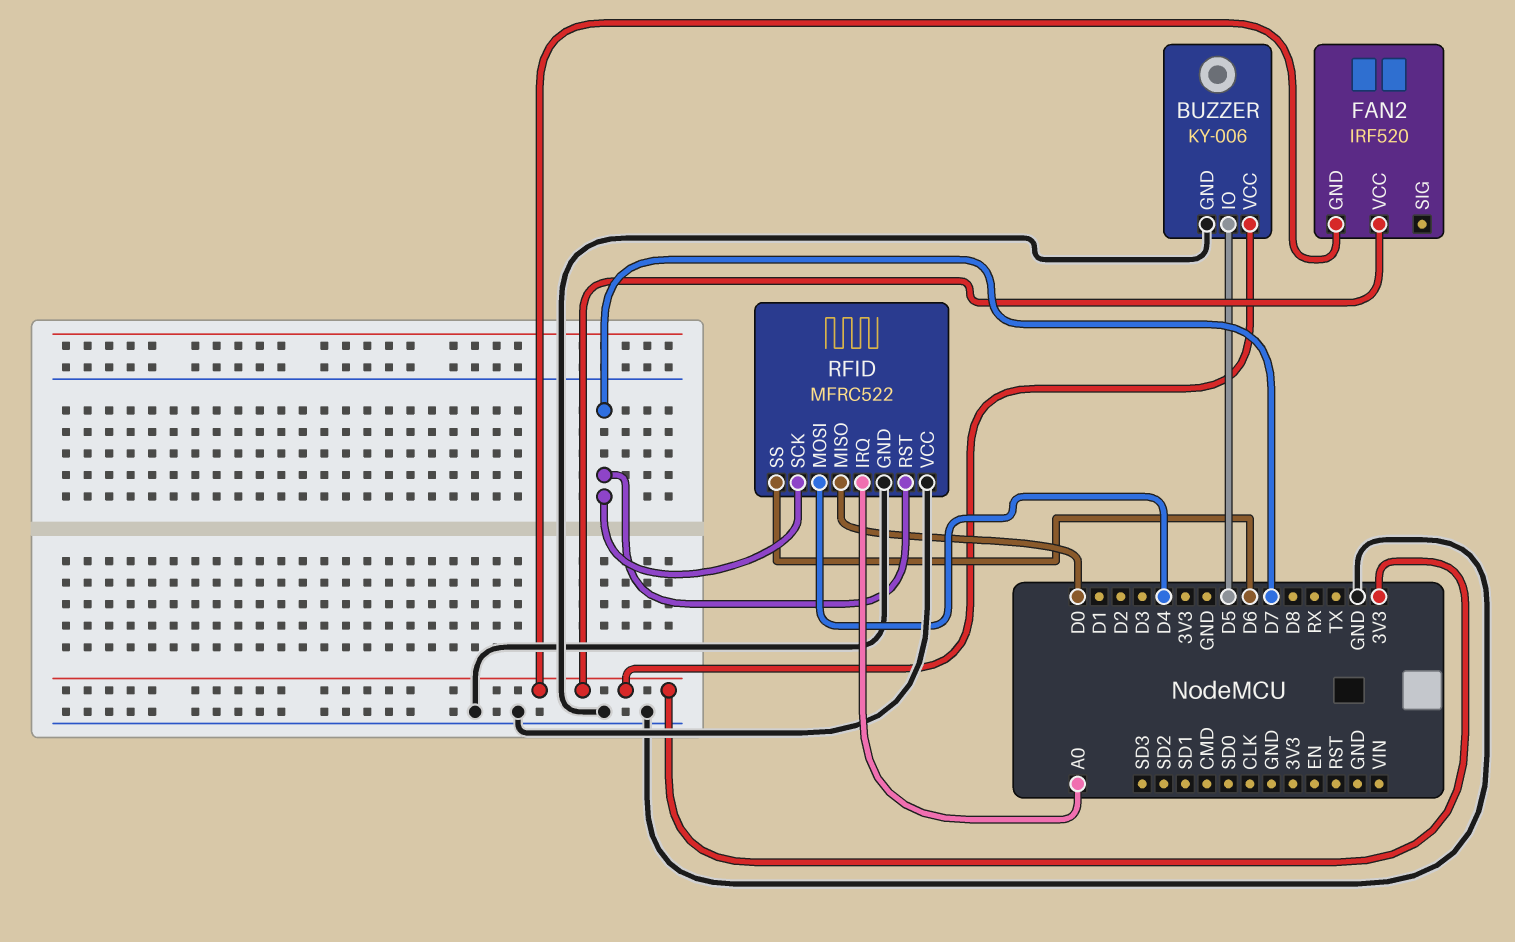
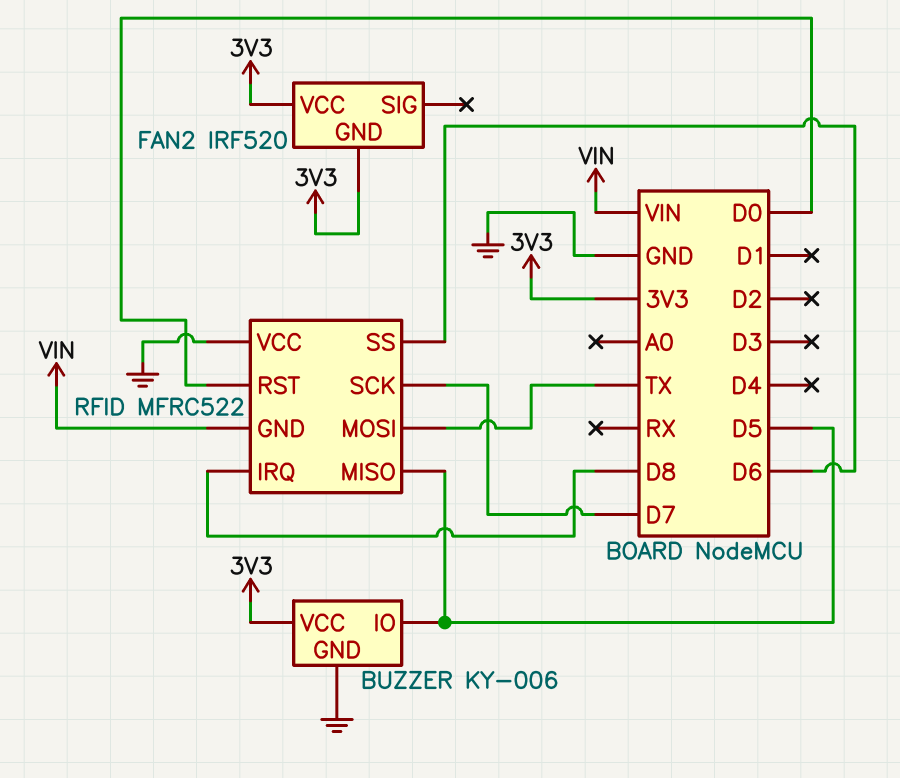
RFID pin GND: GND -> VIN
RFID pin IRQ: A0 -> D8
RFID pin MISO: D0 -> D5
RFID pin MOSI: D4 -> TX
RFID pin RST: D7 -> D0

